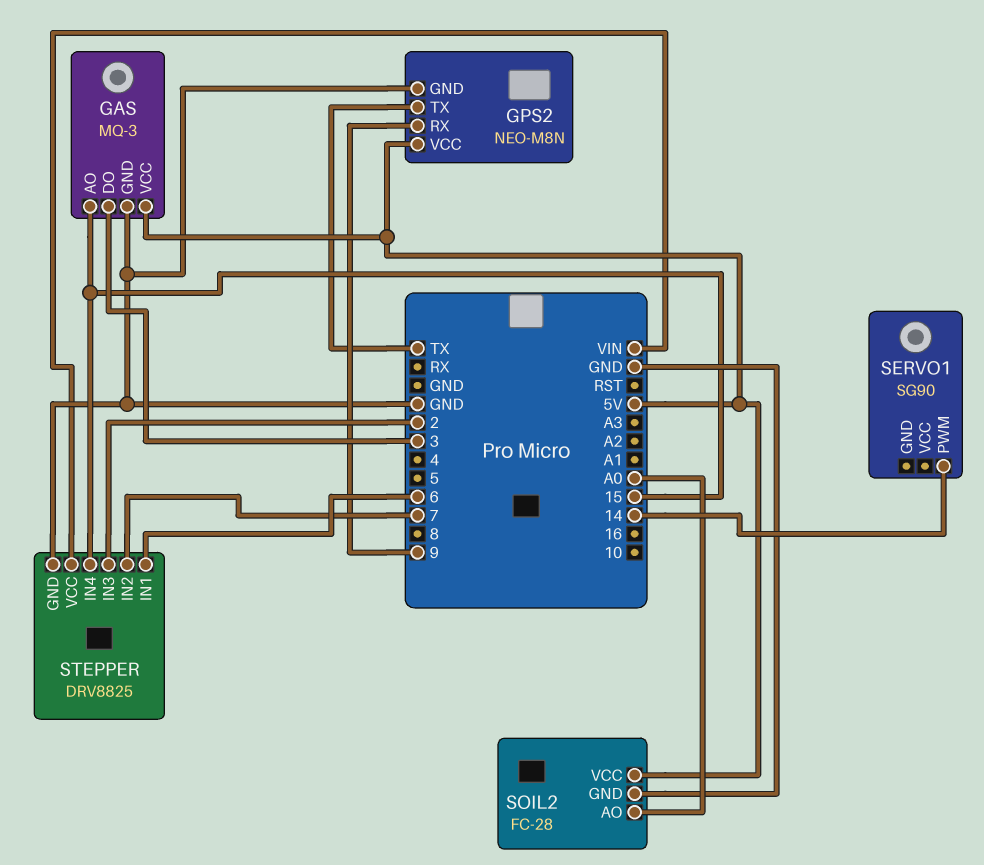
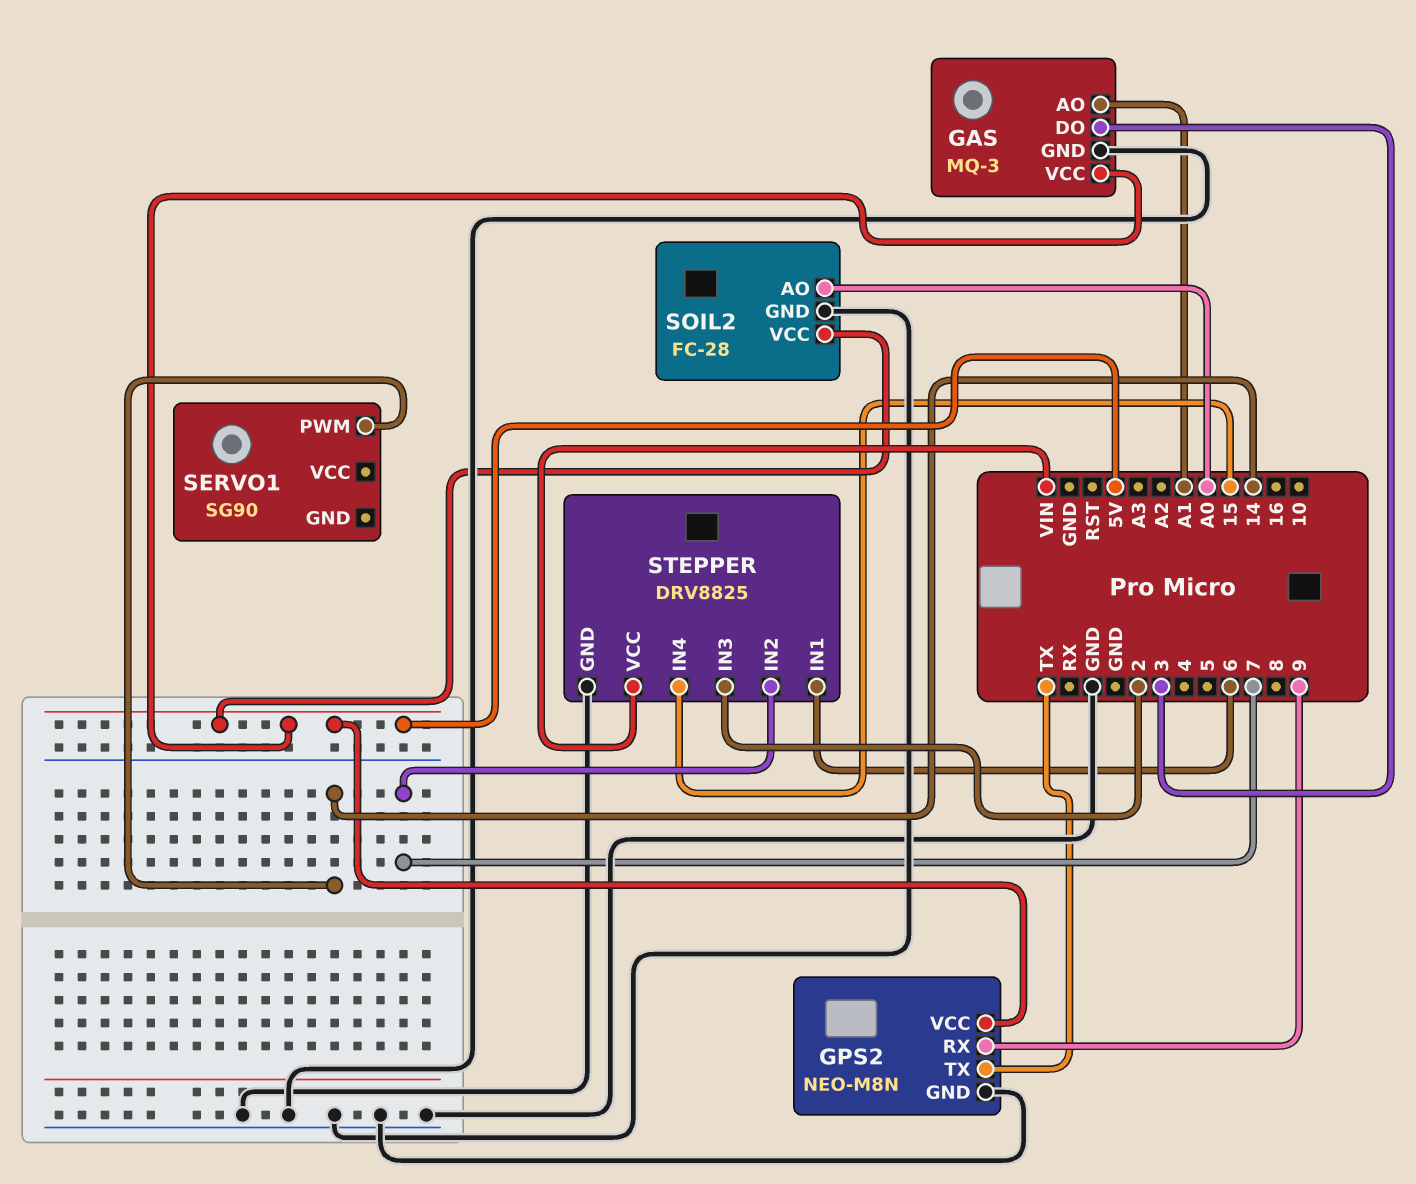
GAS pin AO: 15 -> A1

